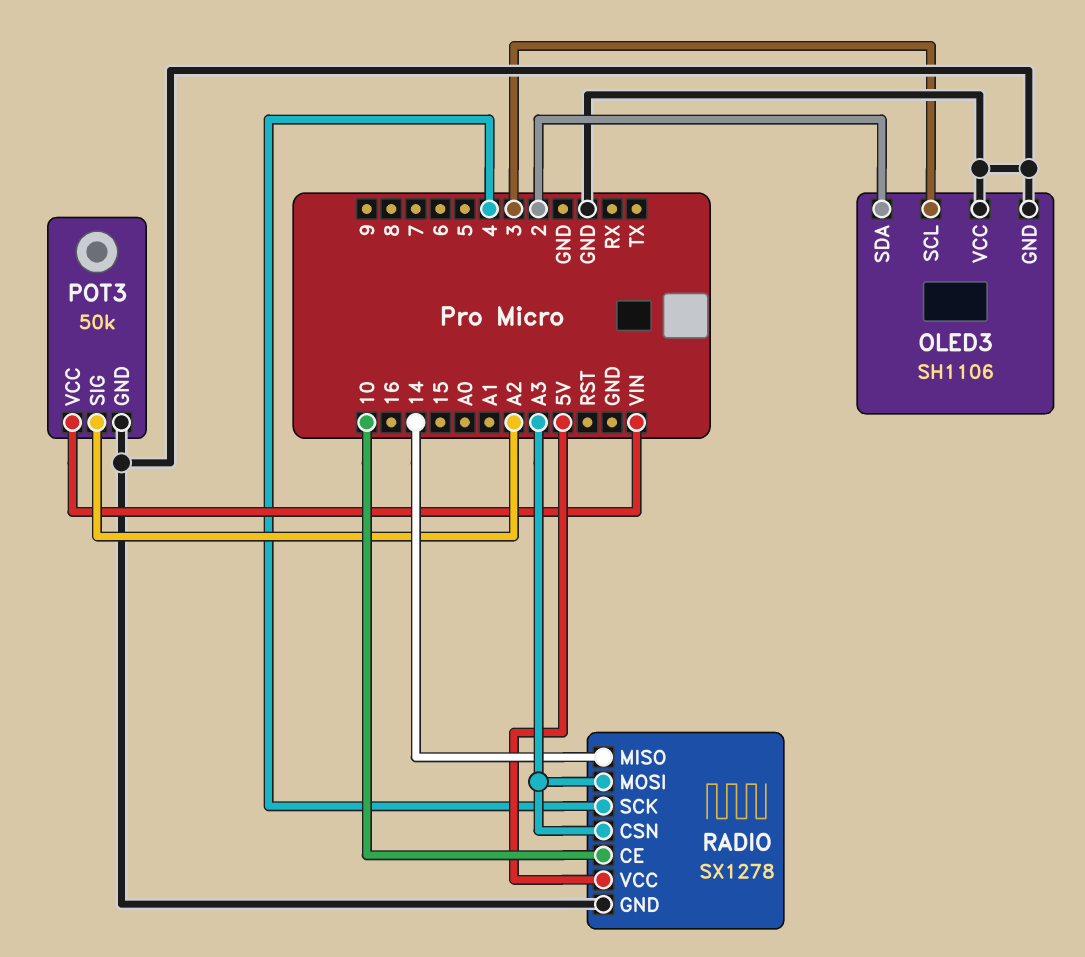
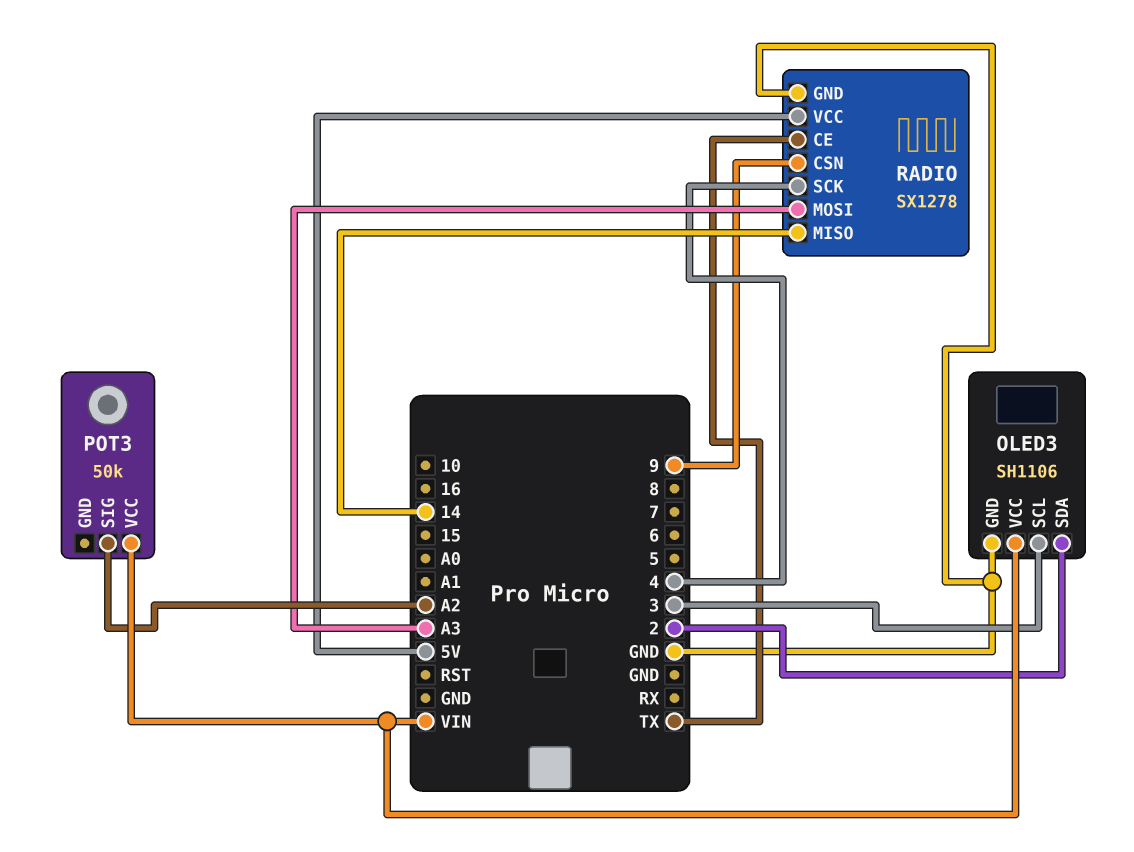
OLED3 pin VCC: GND -> VIN
POT3 pin GND: GND -> none
RADIO pin CE: 10 -> TX
RADIO pin CSN: A3 -> 9

